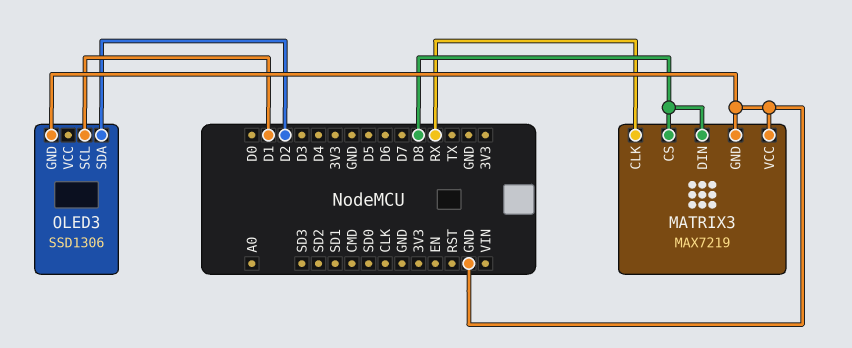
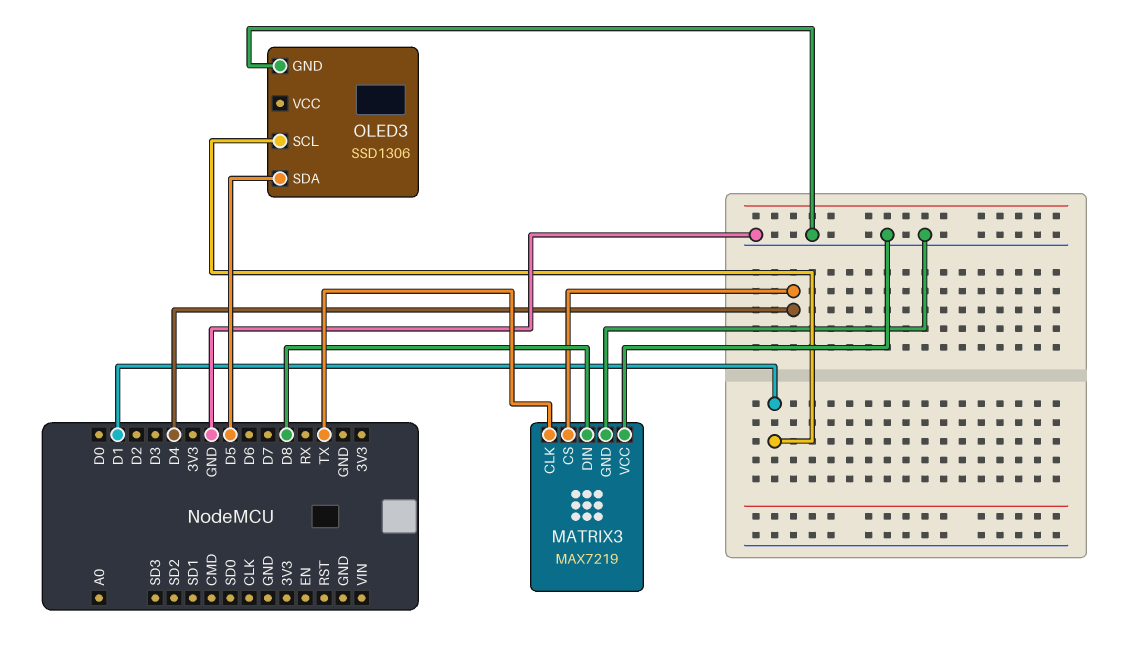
MATRIX3 pin CLK: RX -> TX
MATRIX3 pin CS: D8 -> D4
OLED3 pin SDA: D2 -> D5

